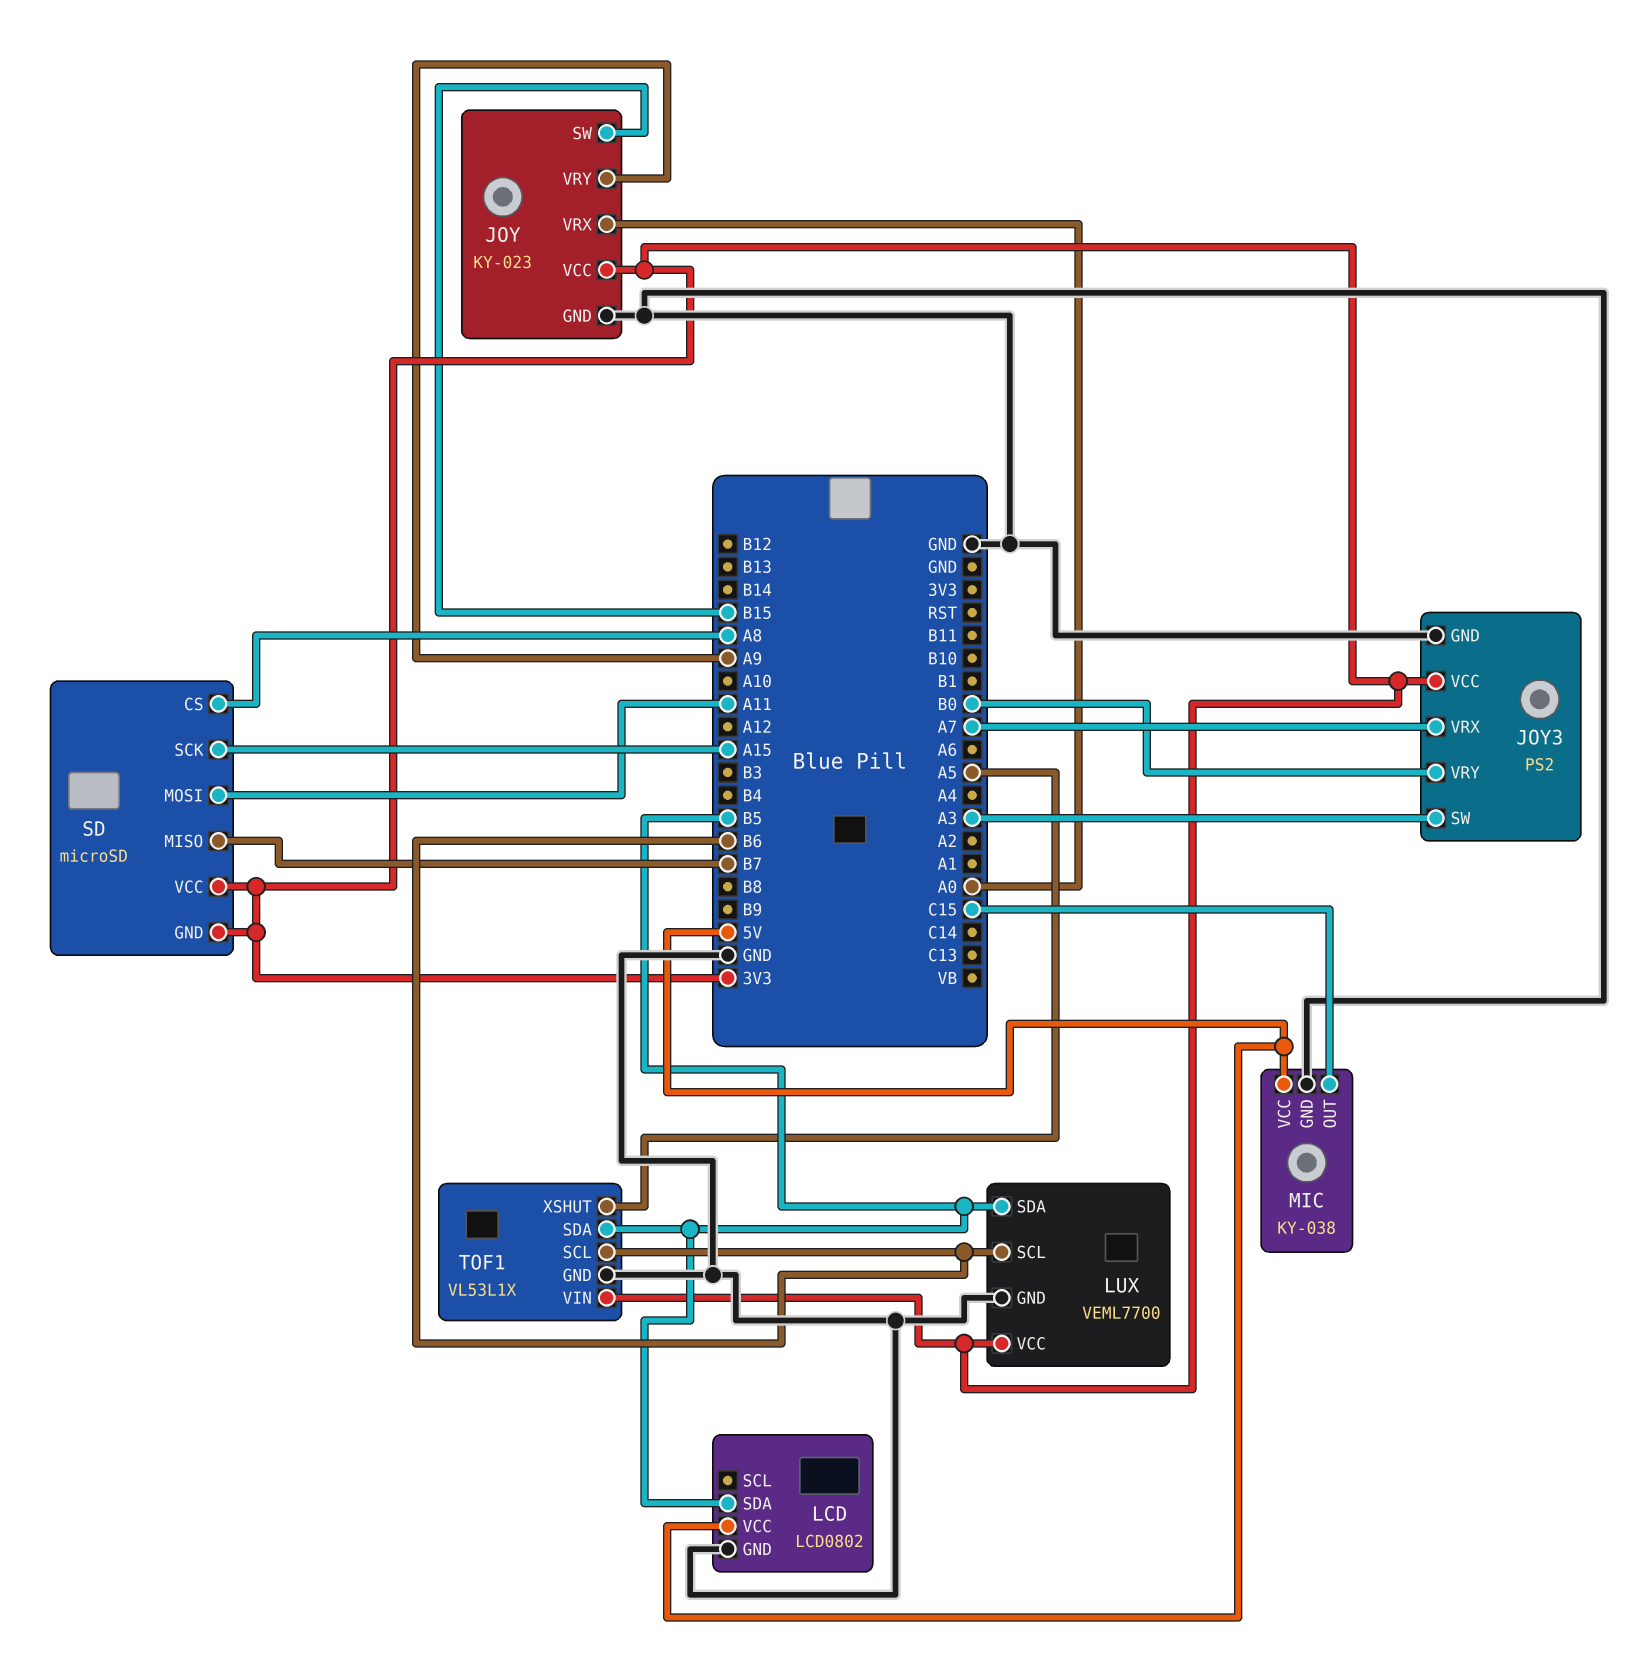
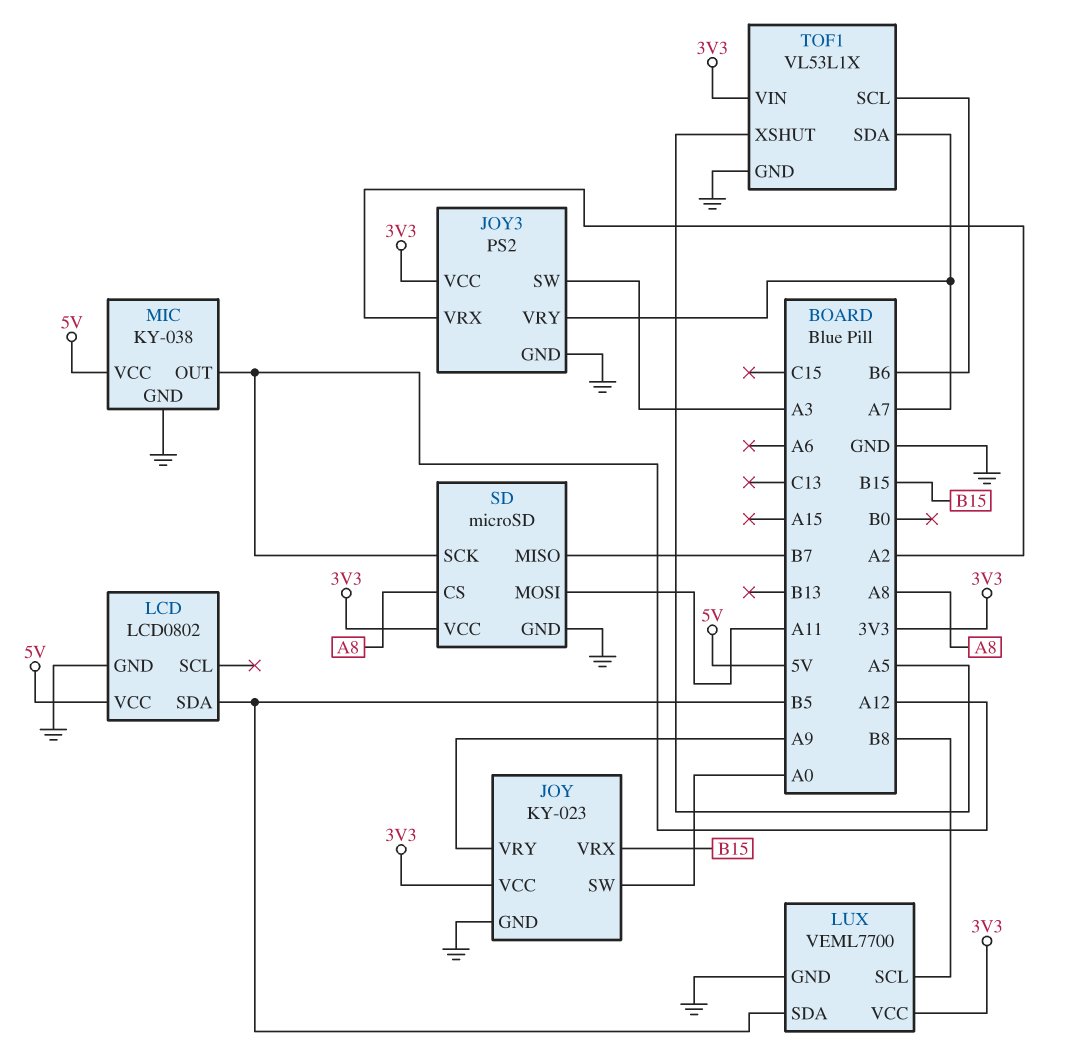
JOY pin SW: B15 -> A0
JOY pin VRX: A0 -> B15
JOY3 pin VRX: A7 -> A2
JOY3 pin VRY: B0 -> A7
LUX pin SCL: B6 -> B8
MIC pin OUT: C15 -> A12
SD pin GND: 3V3 -> GND
SD pin SCK: A15 -> A12
TOF1 pin SDA: B5 -> A7

